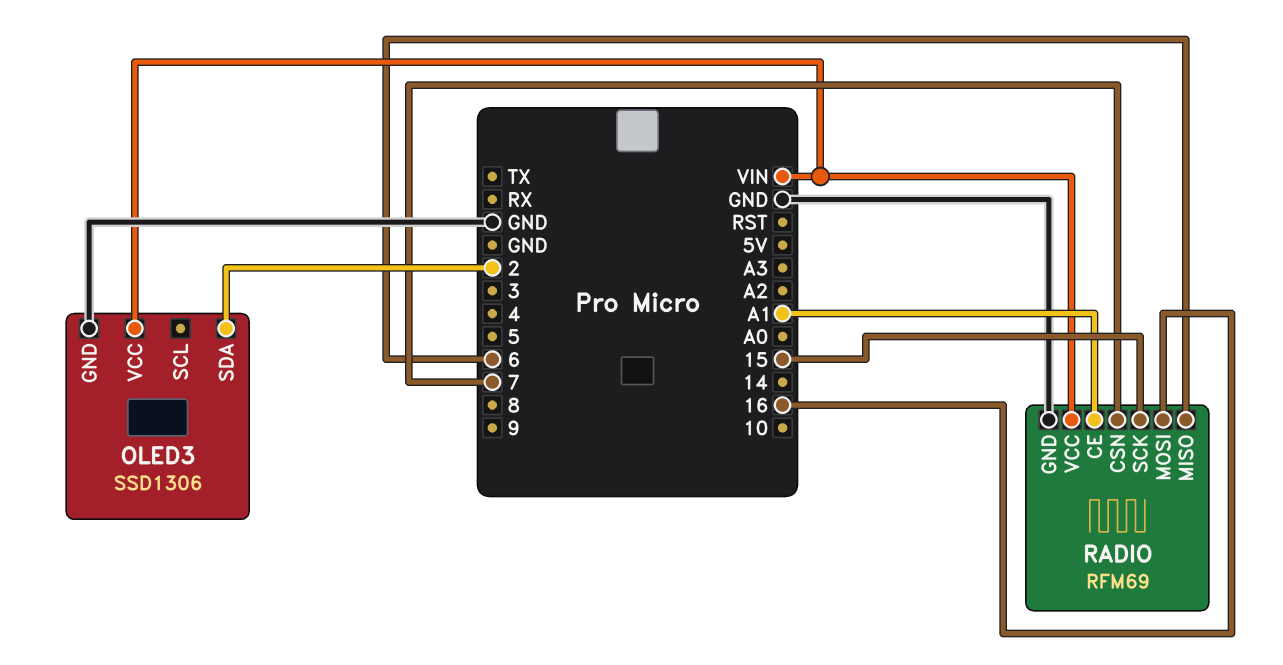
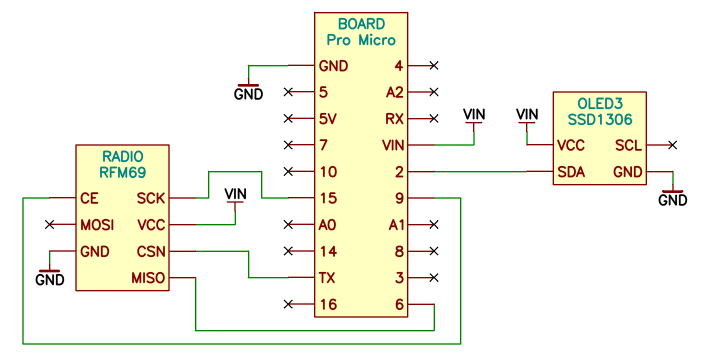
RADIO pin CE: A1 -> 9
RADIO pin CSN: 7 -> TX
RADIO pin MOSI: 16 -> none

